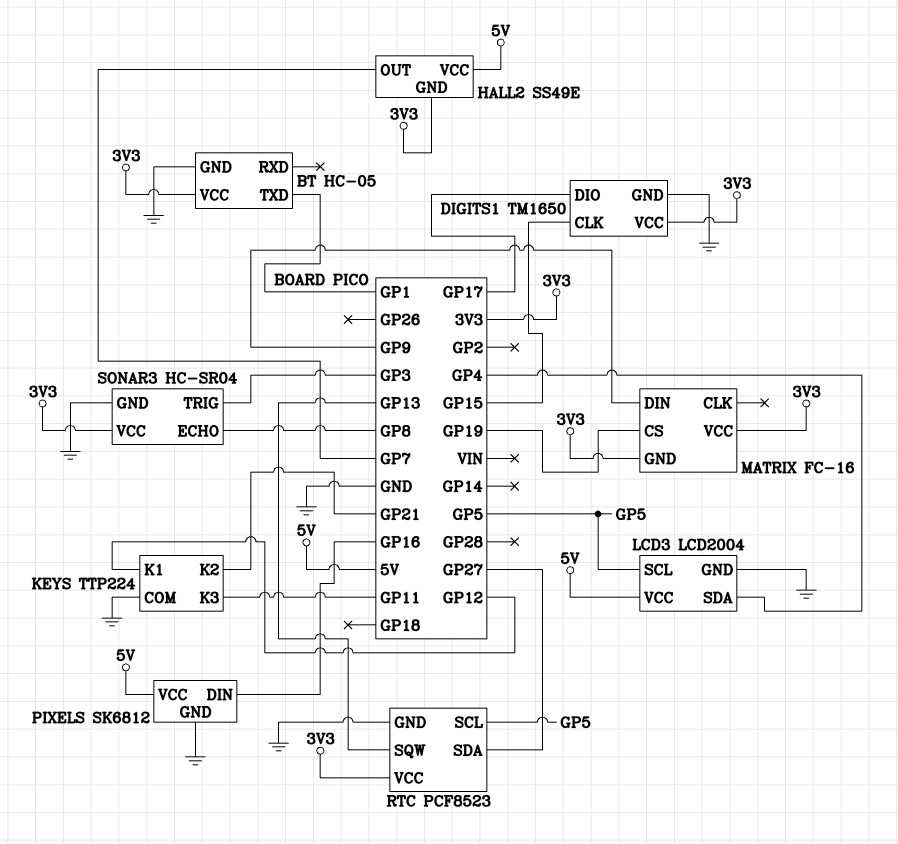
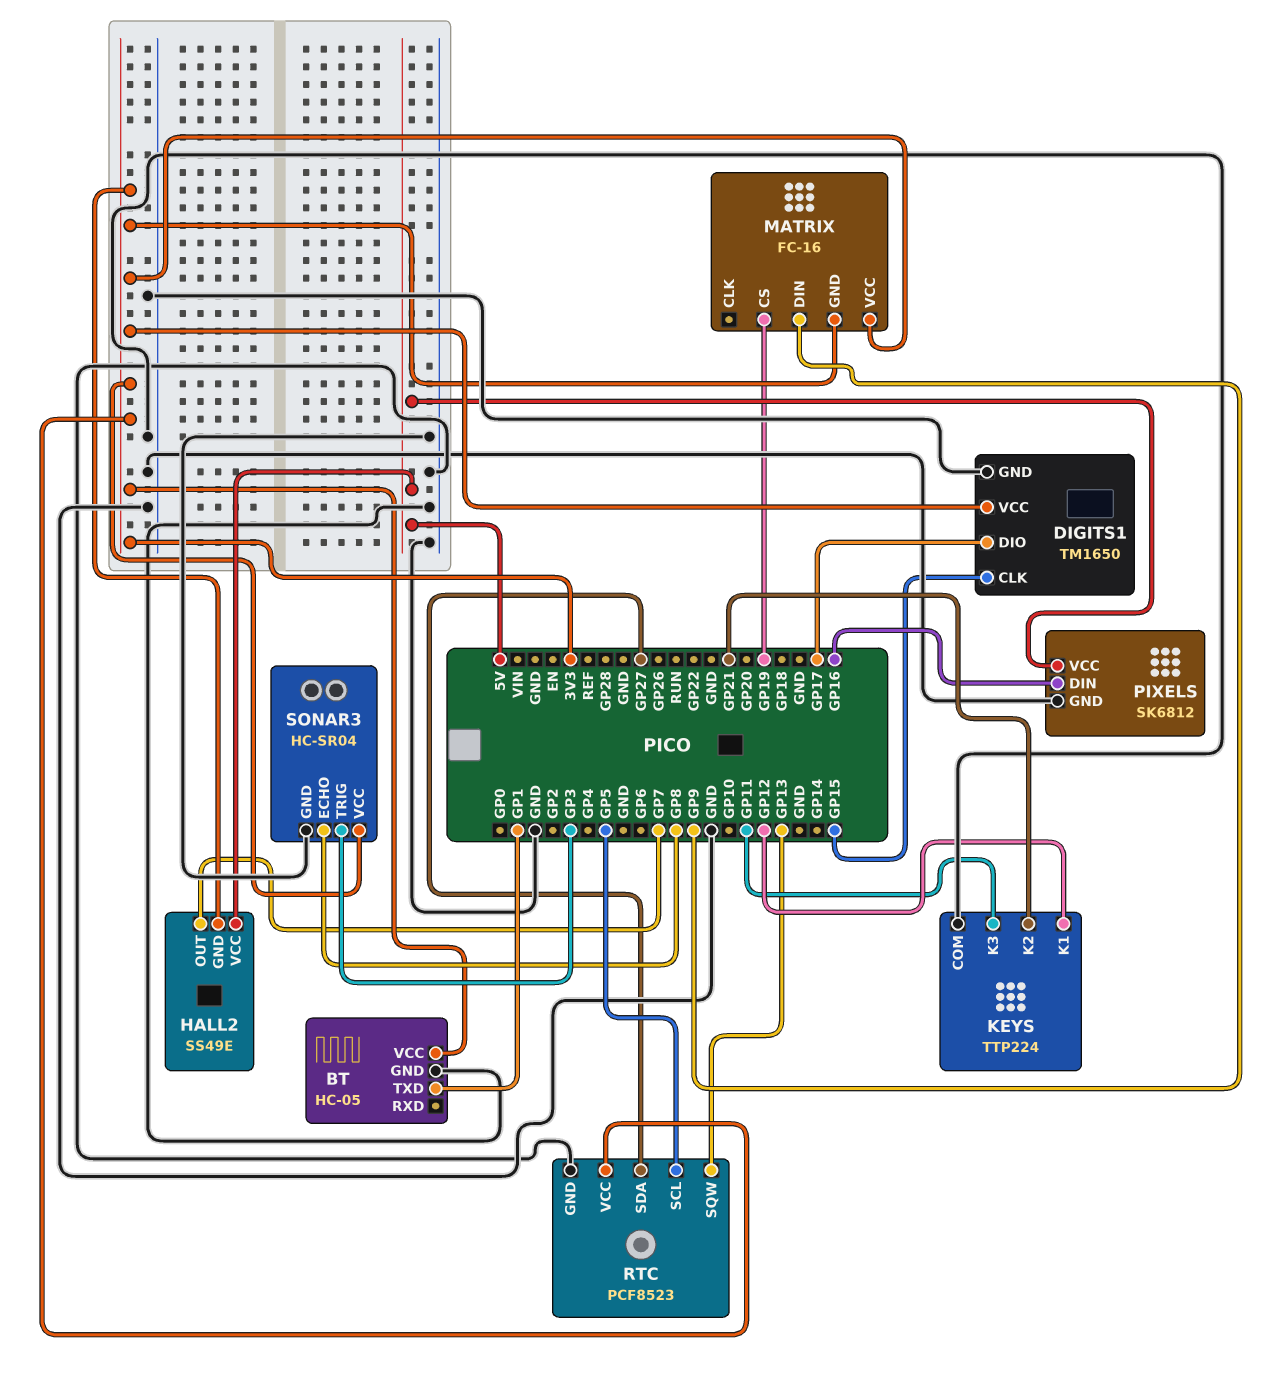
LCD3: LCD2004 -> none
LCD3 pin GND: GND -> none
LCD3 pin SCL: GP5 -> none
LCD3 pin SDA: GP4 -> none
LCD3 pin VCC: 5V -> none

